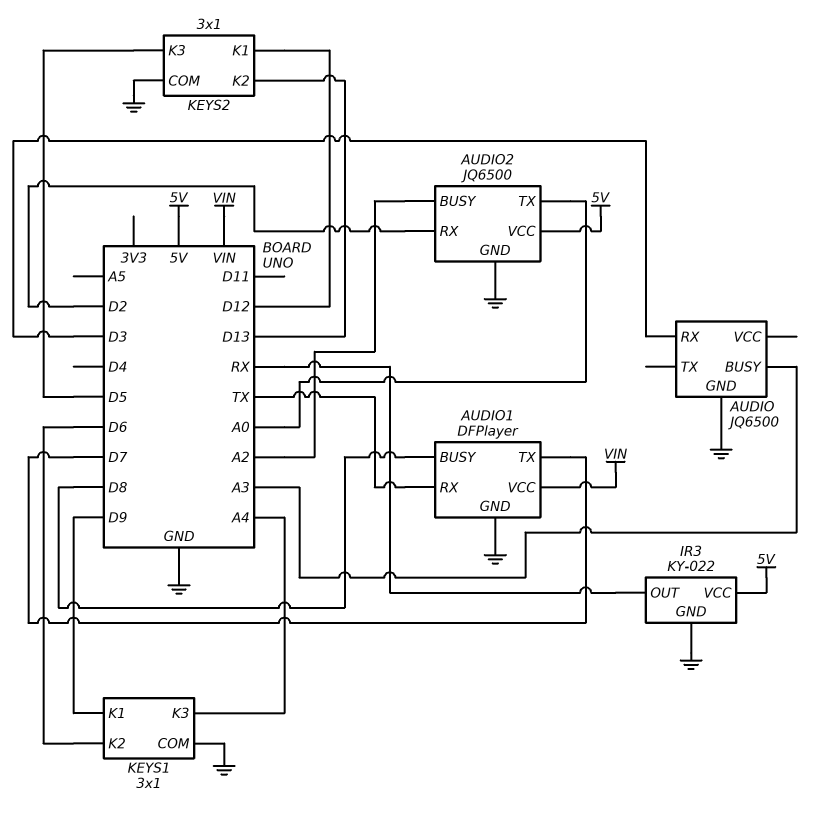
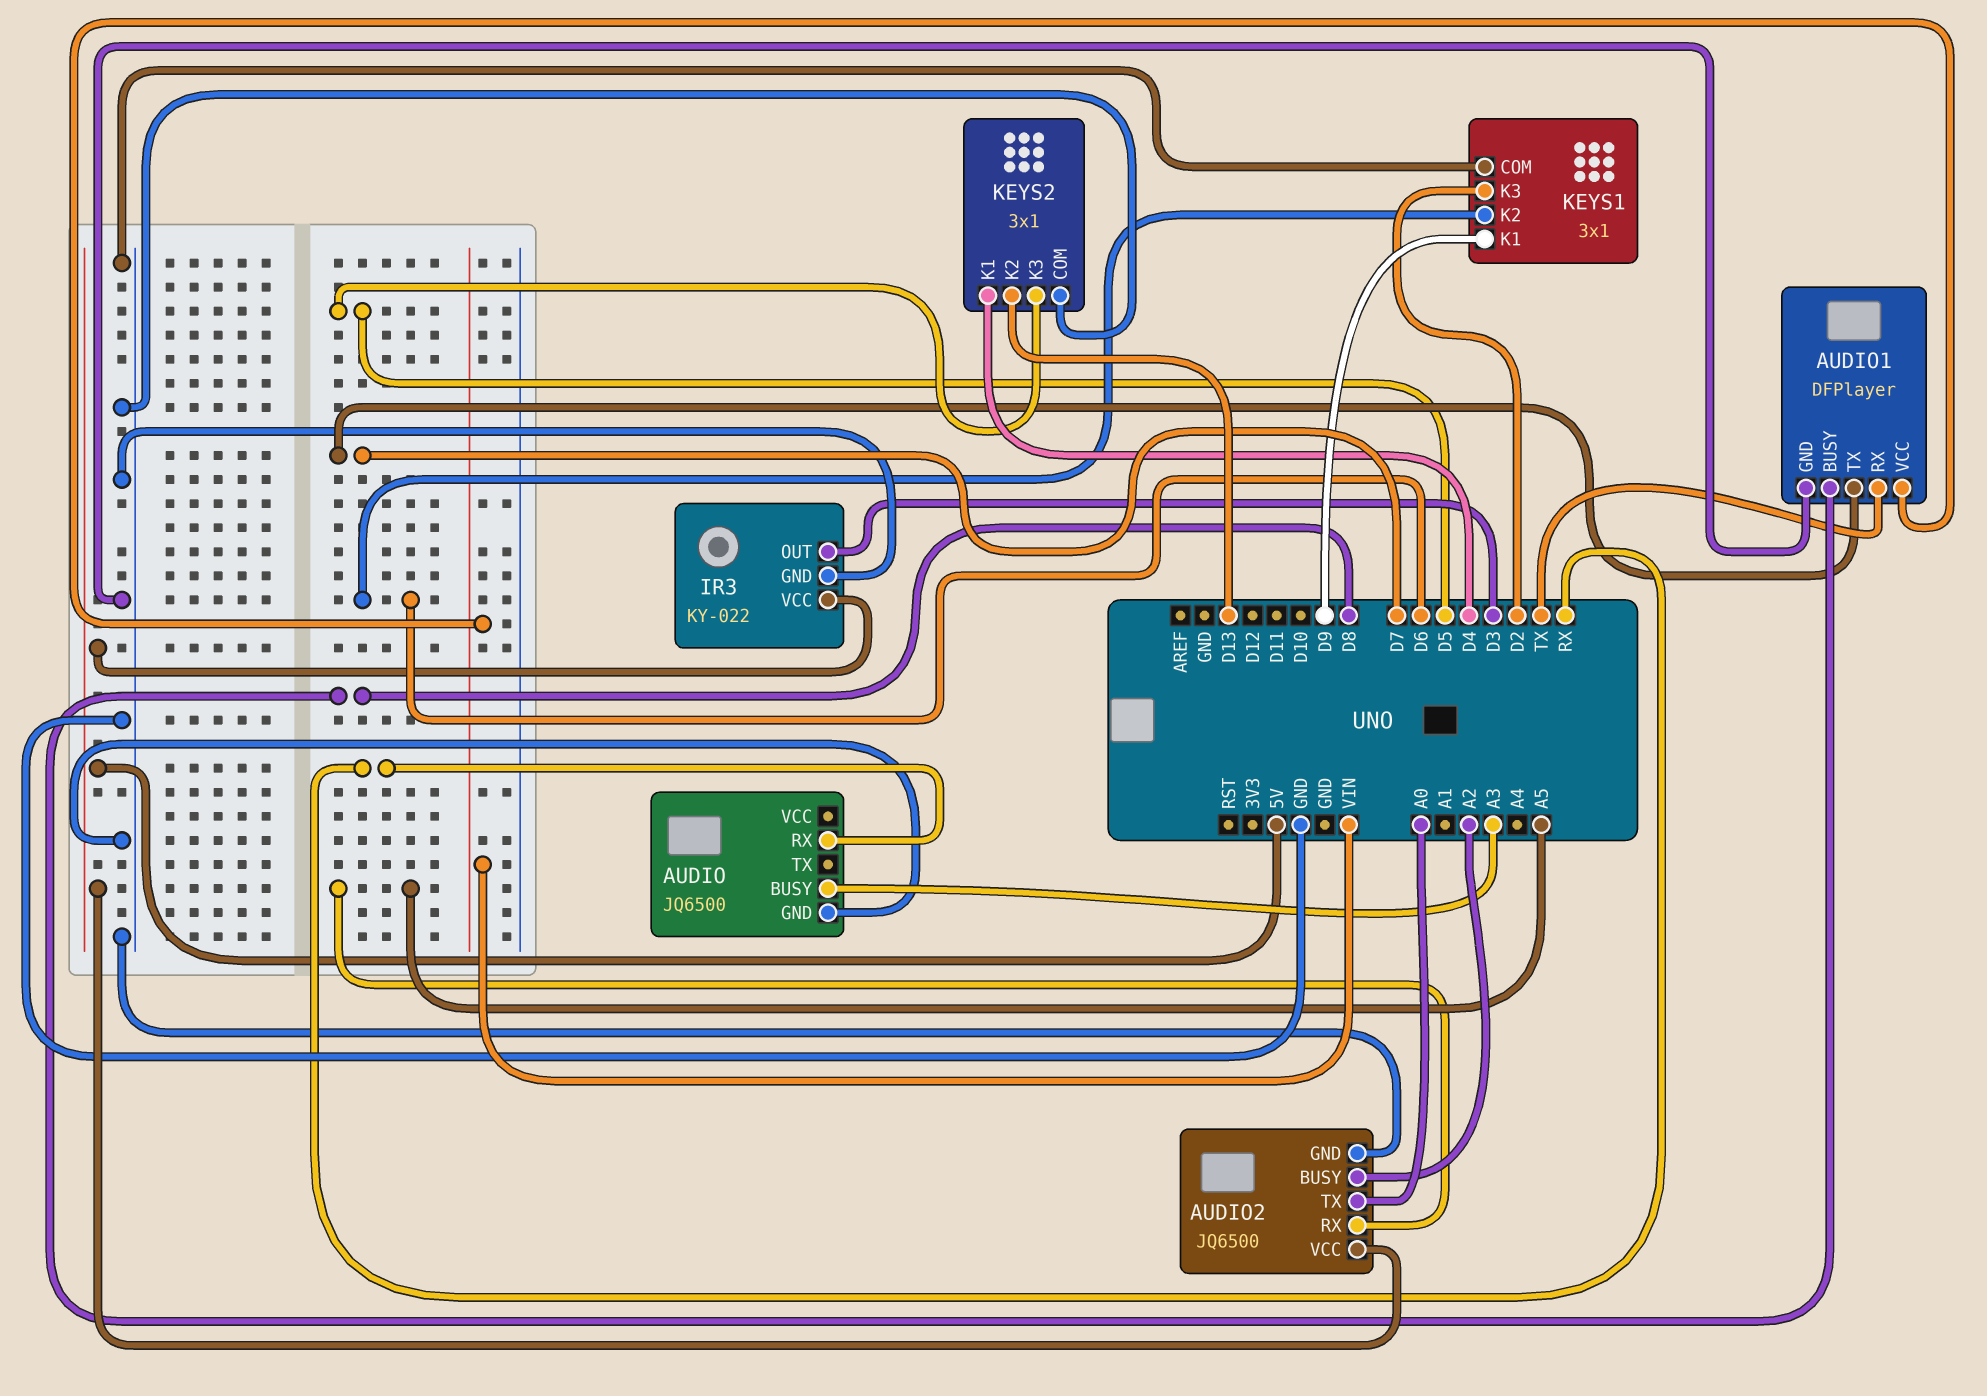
AUDIO pin RX: D3 -> RX
AUDIO2 pin RX: D2 -> A5
IR3 pin OUT: RX -> D3
KEYS1 pin K3: A4 -> D2
KEYS2 pin K1: D12 -> D4

